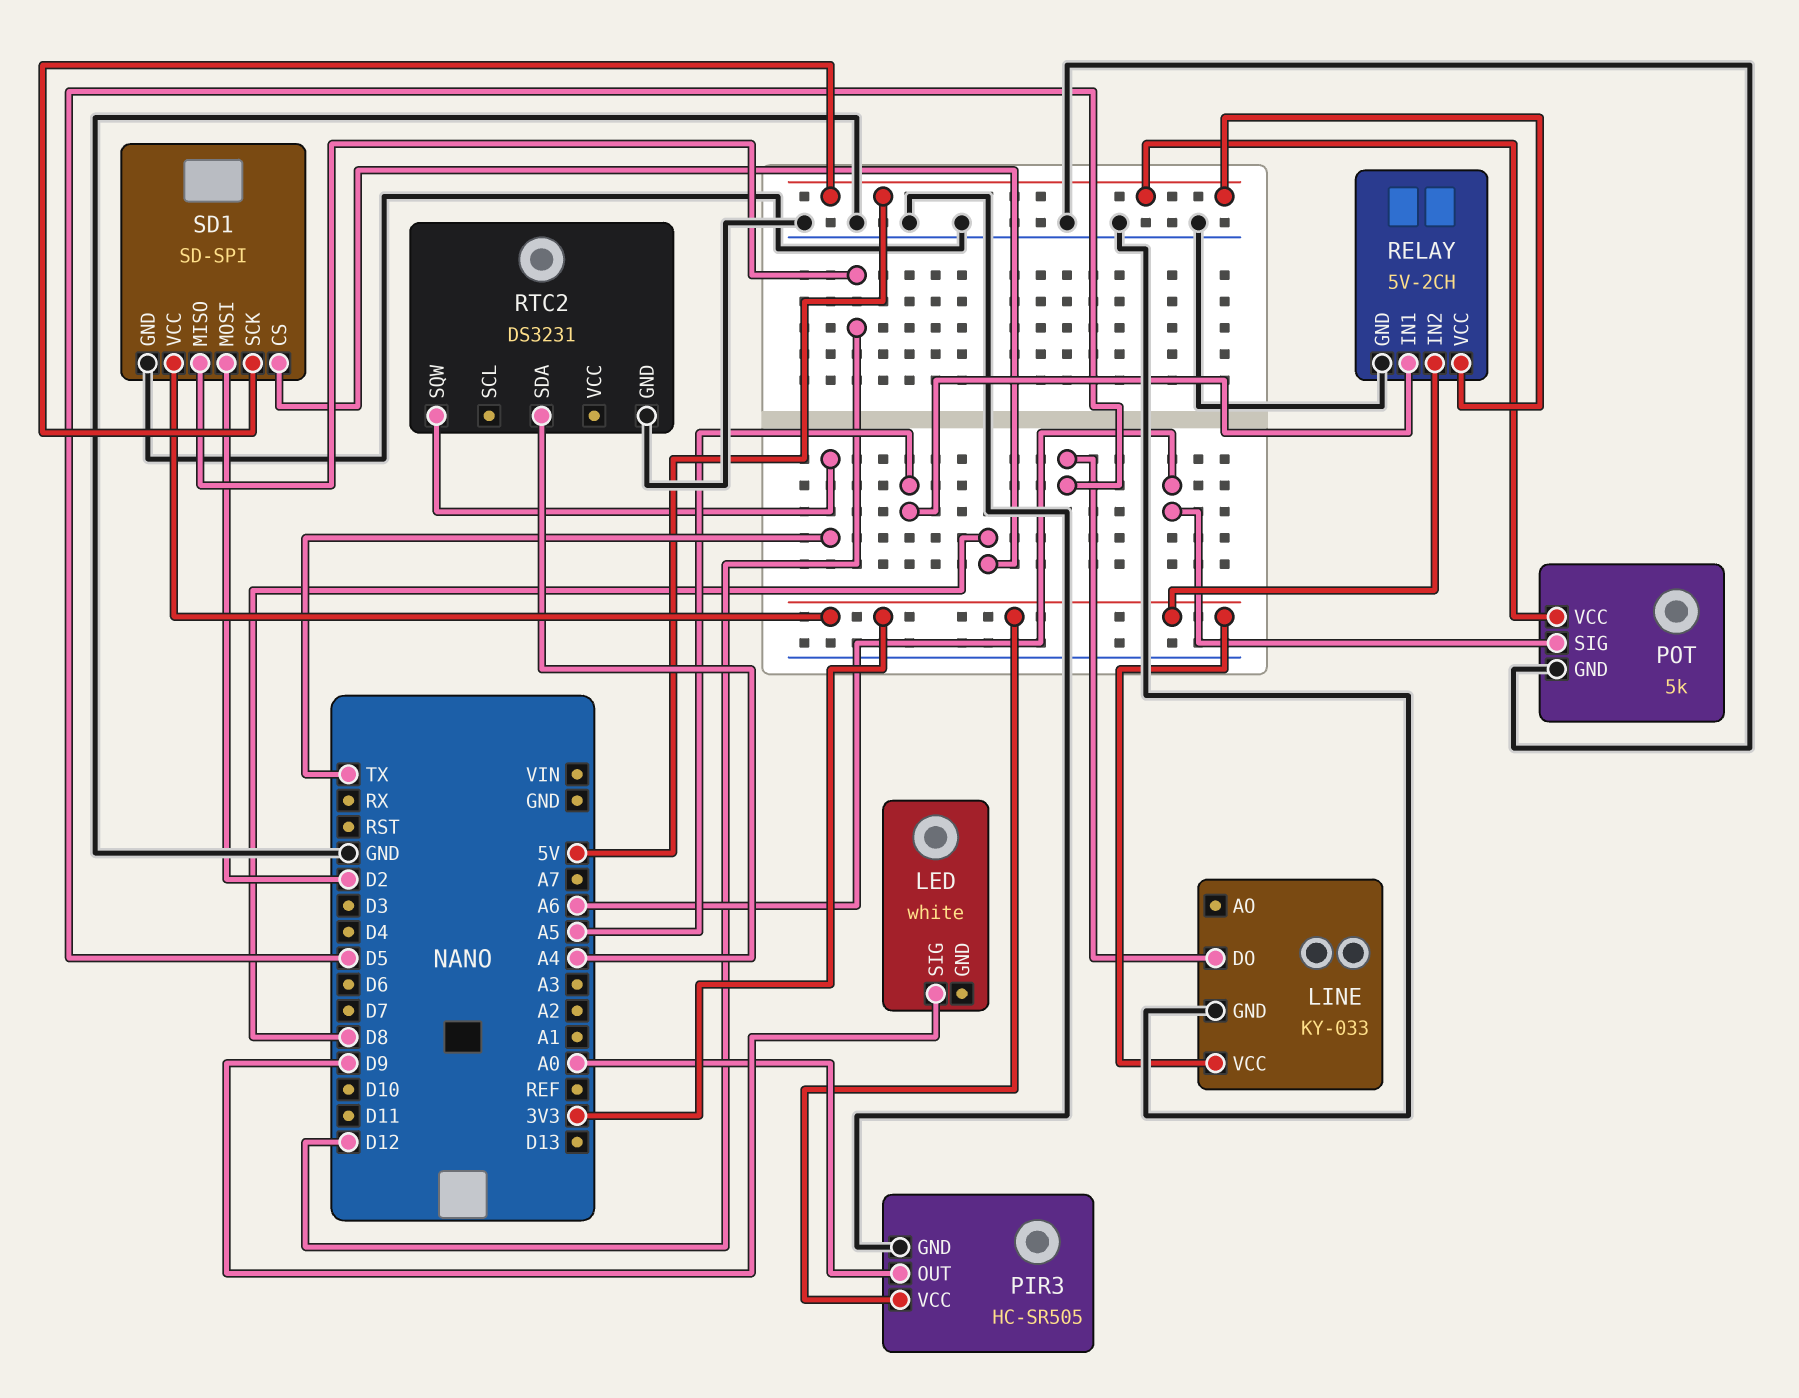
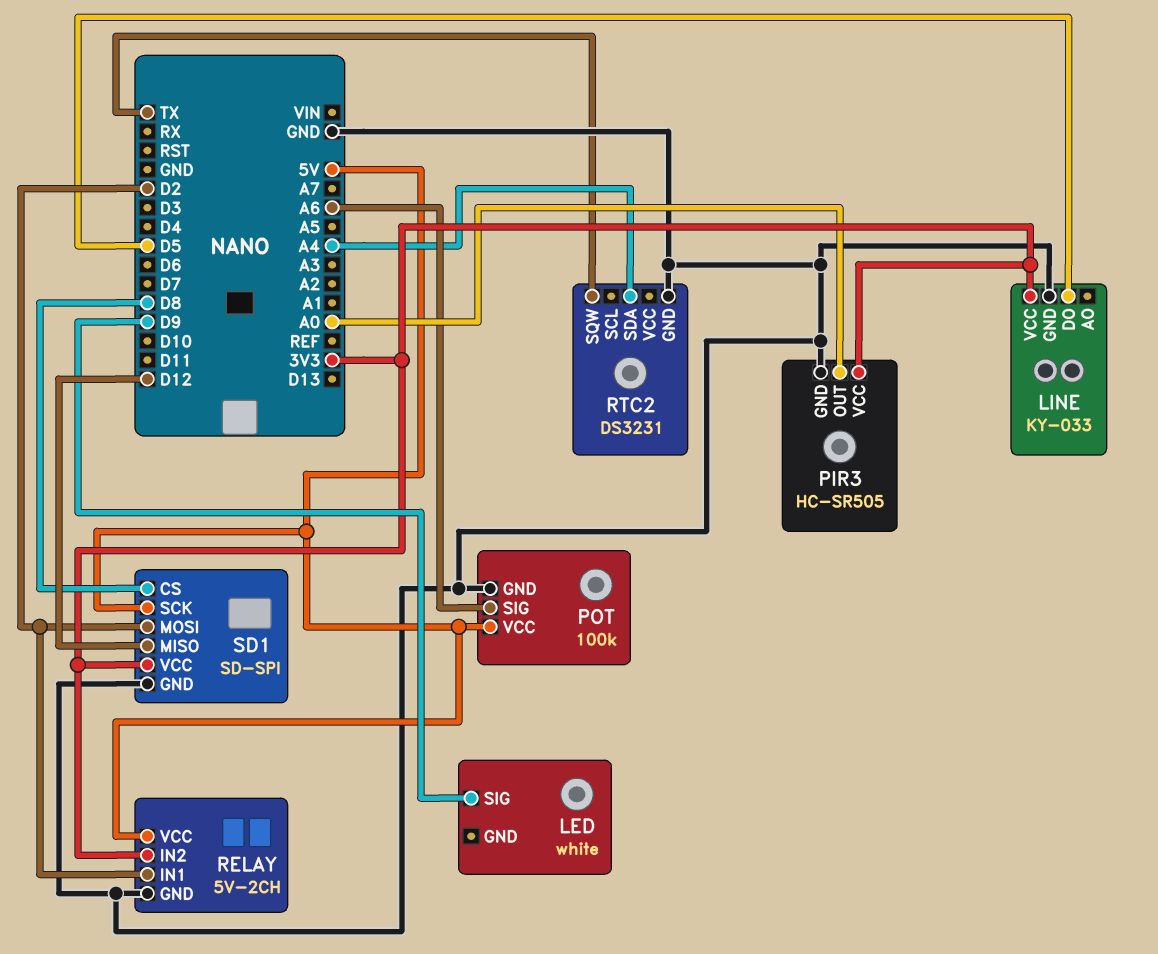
POT: 5k -> 100k
RELAY pin IN1: A5 -> D2

